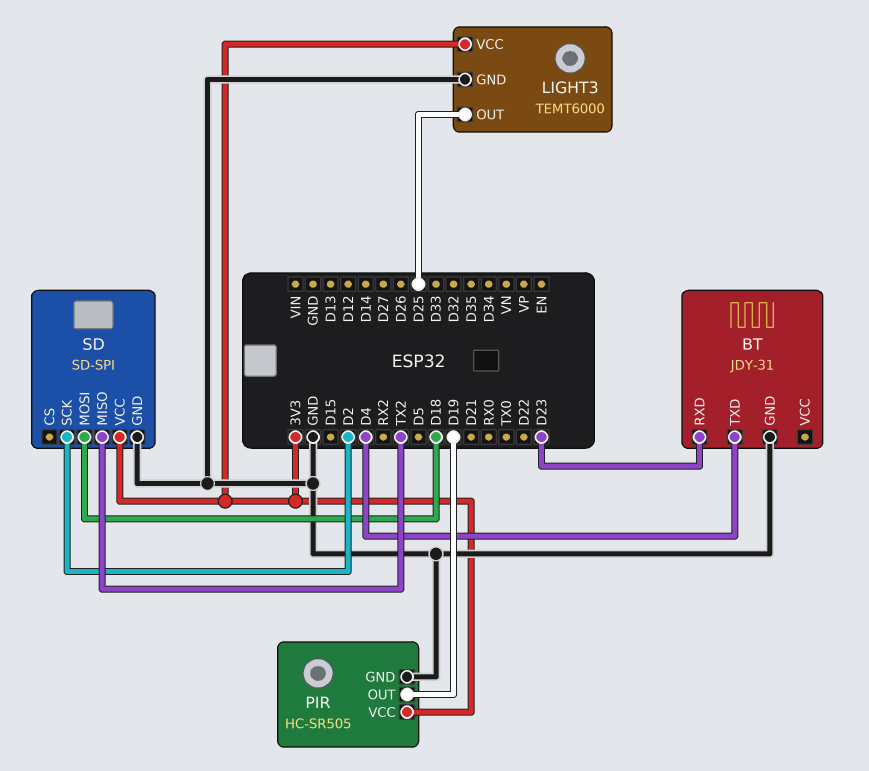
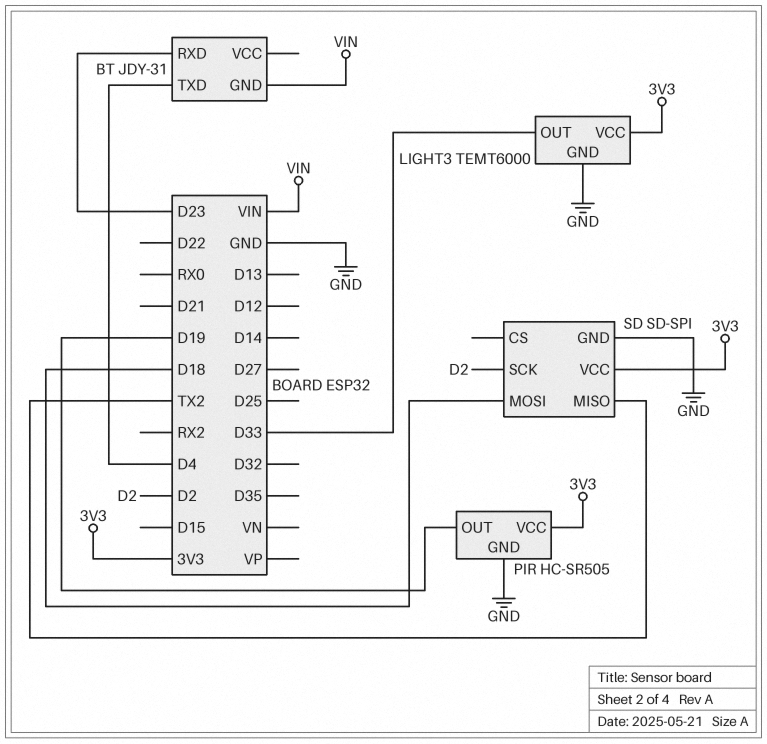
BT pin GND: GND -> VIN
LIGHT3 pin OUT: D25 -> D33

